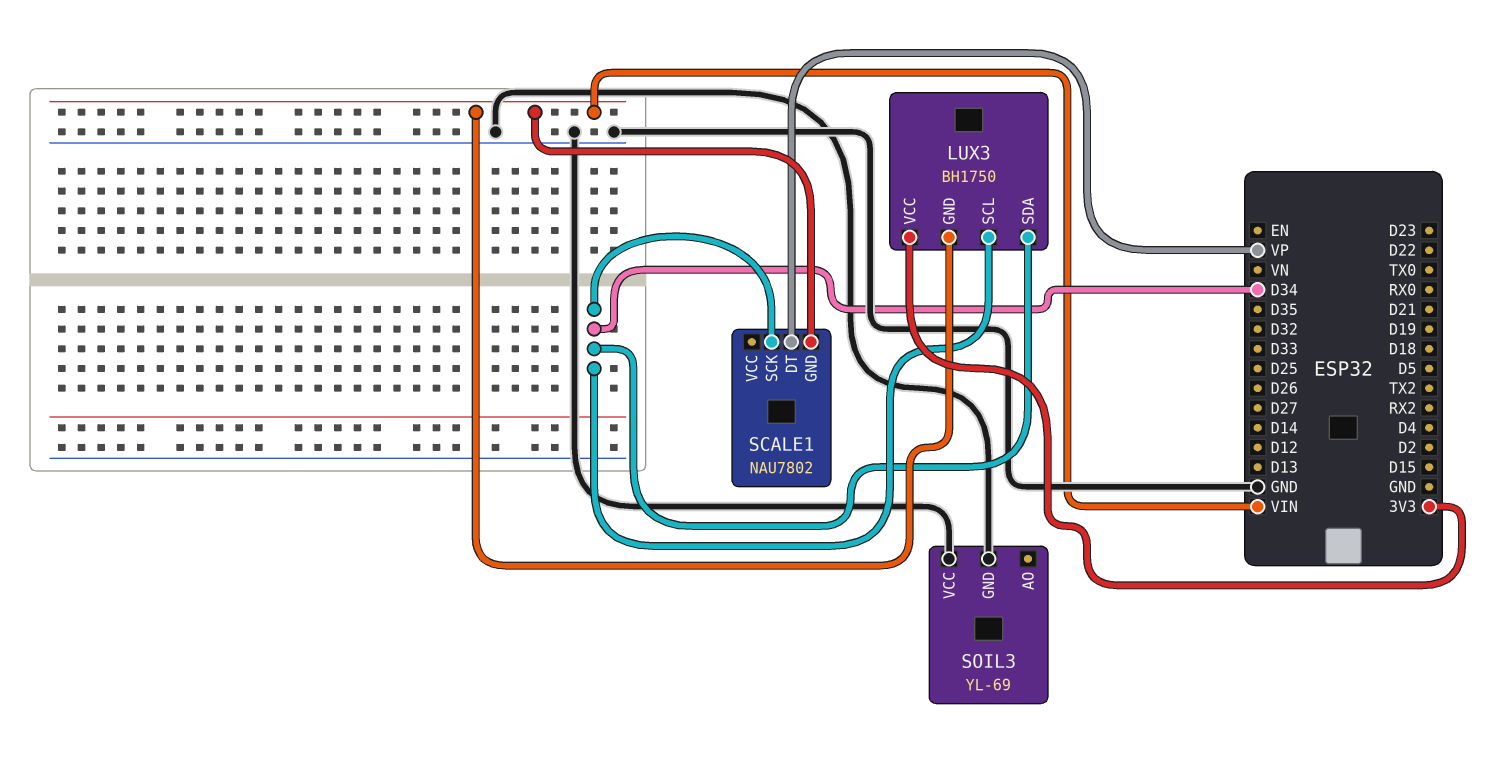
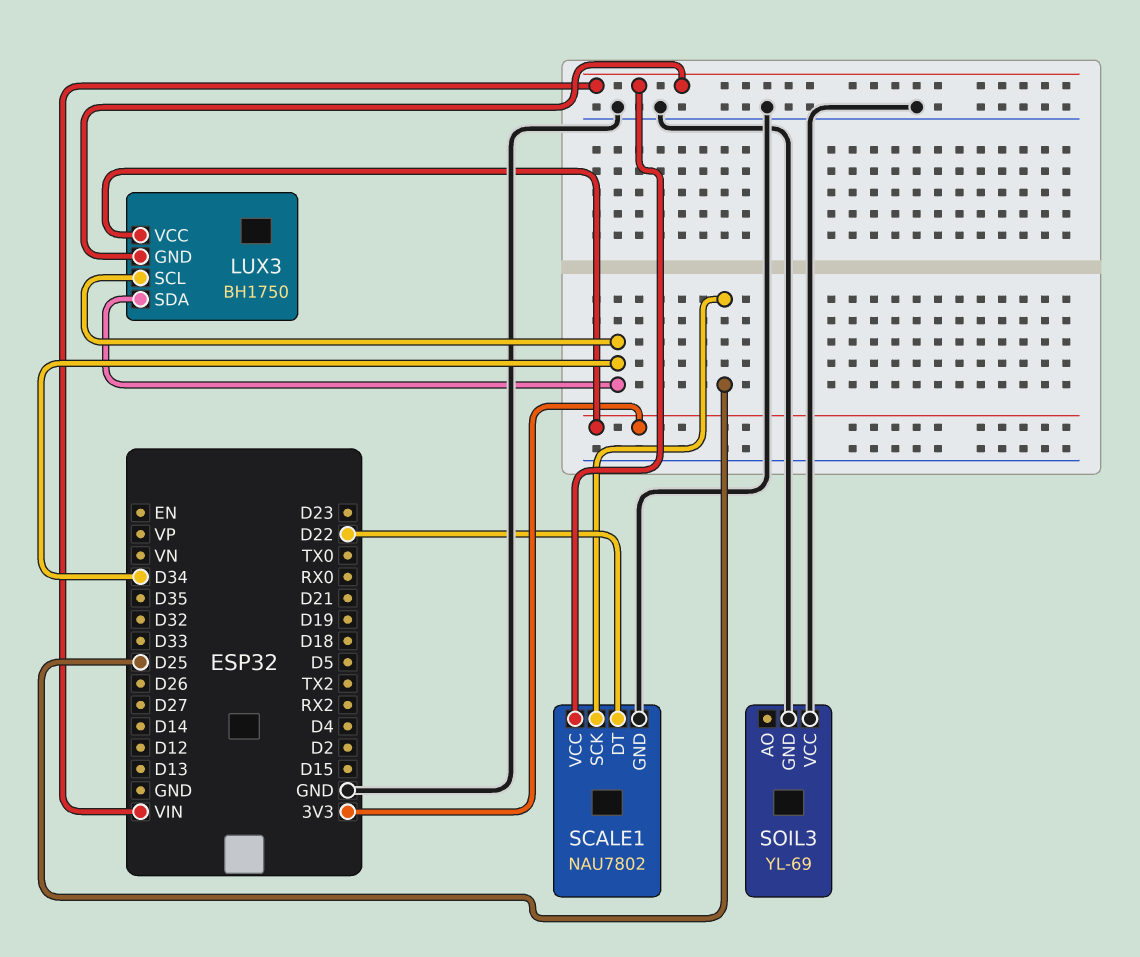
SCALE1 pin DT: VP -> D22
SCALE1 pin GND: VIN -> GND
SCALE1 pin SCK: D34 -> D25
SCALE1 pin VCC: none -> VIN

